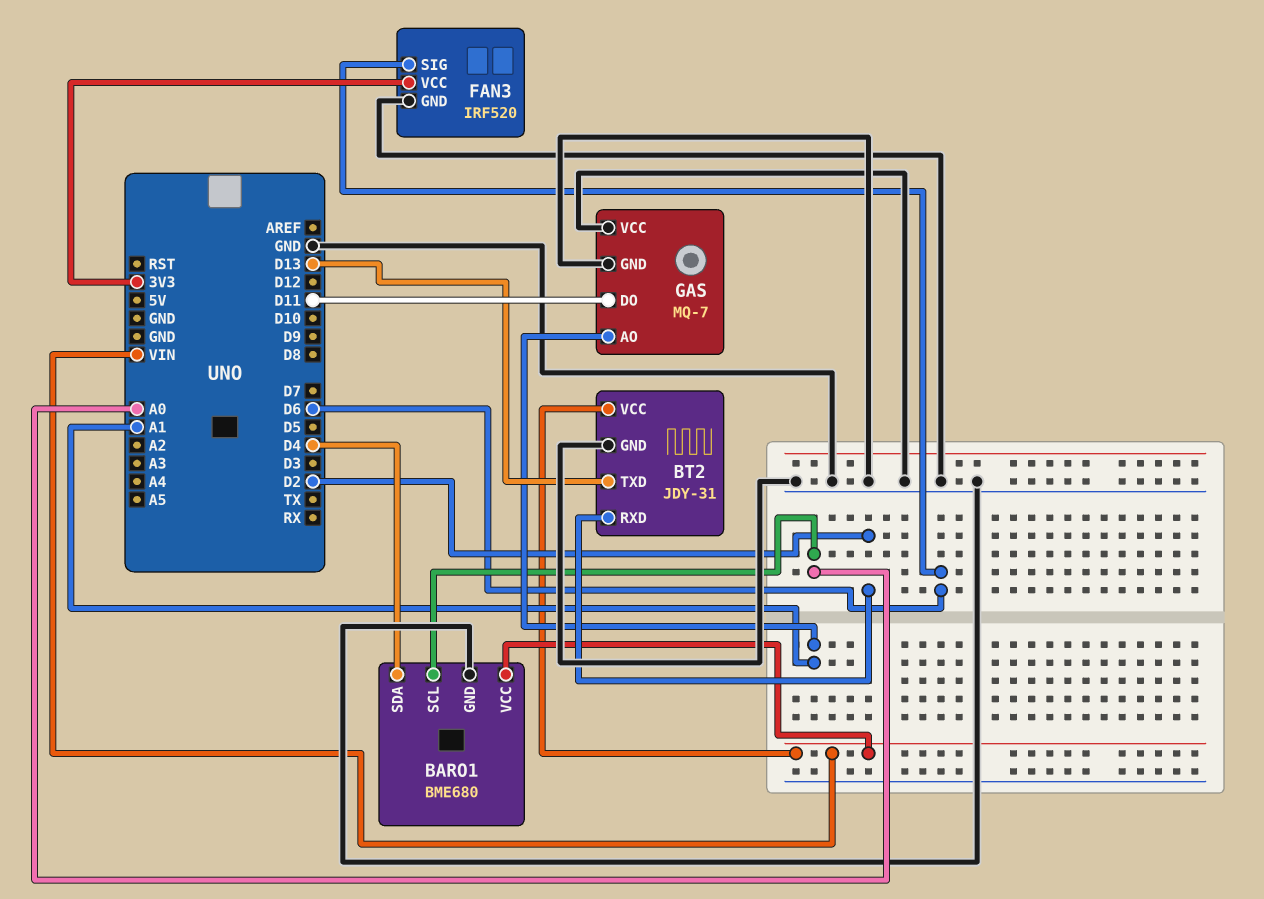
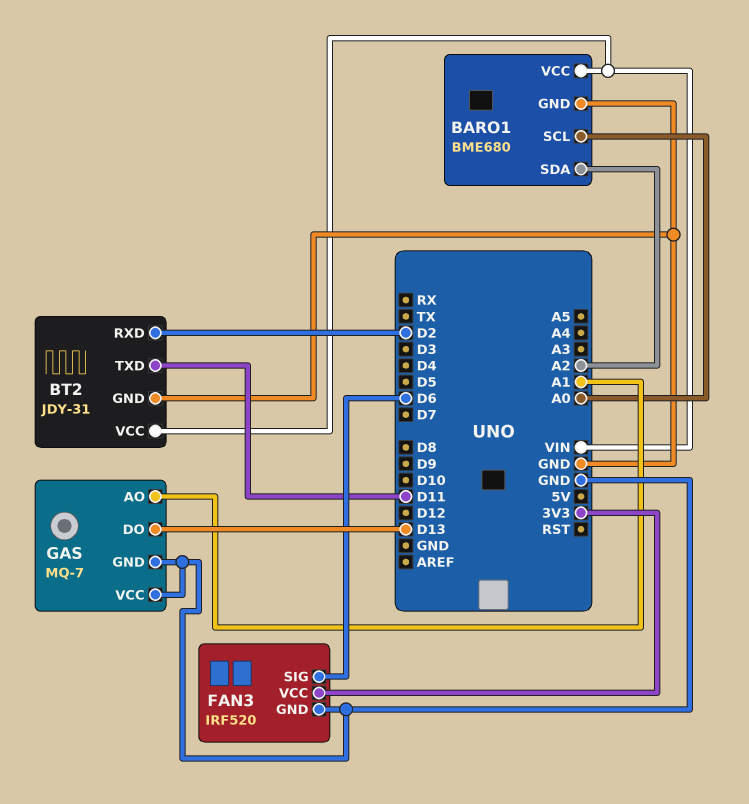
BARO1 pin SDA: D4 -> A2
BT2 pin TXD: D13 -> D11
GAS pin DO: D11 -> D13

